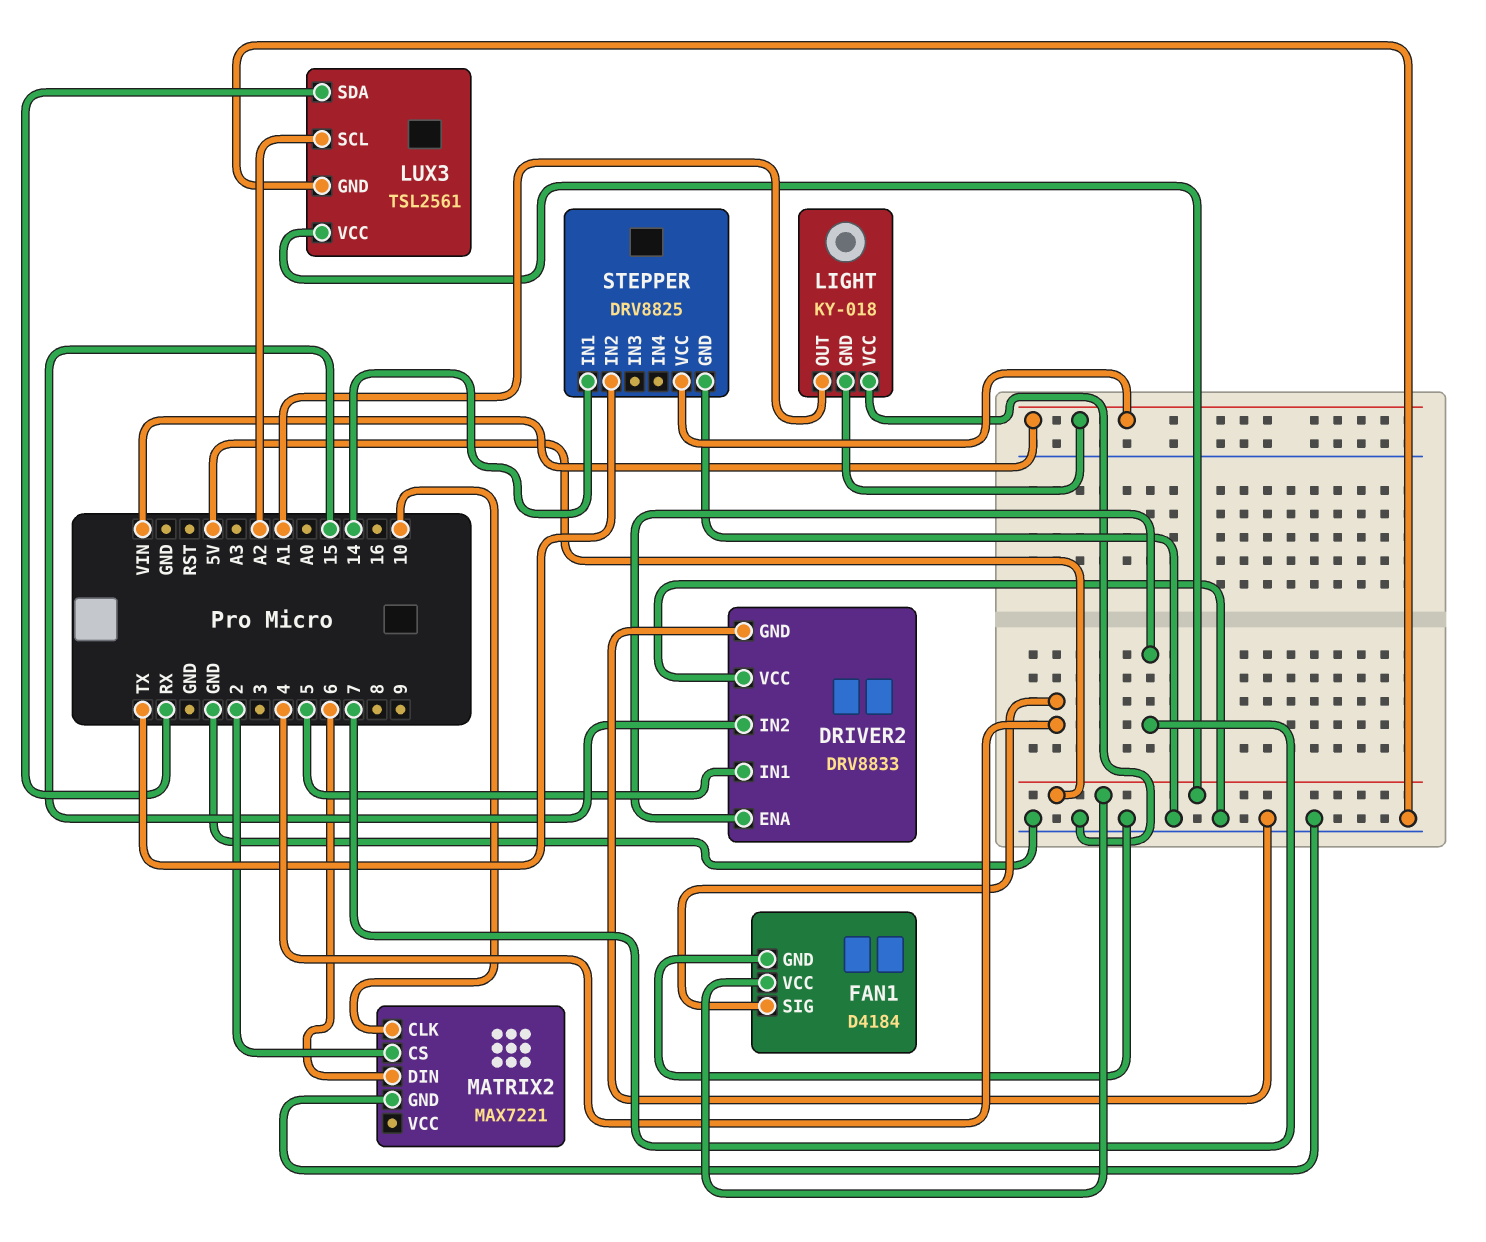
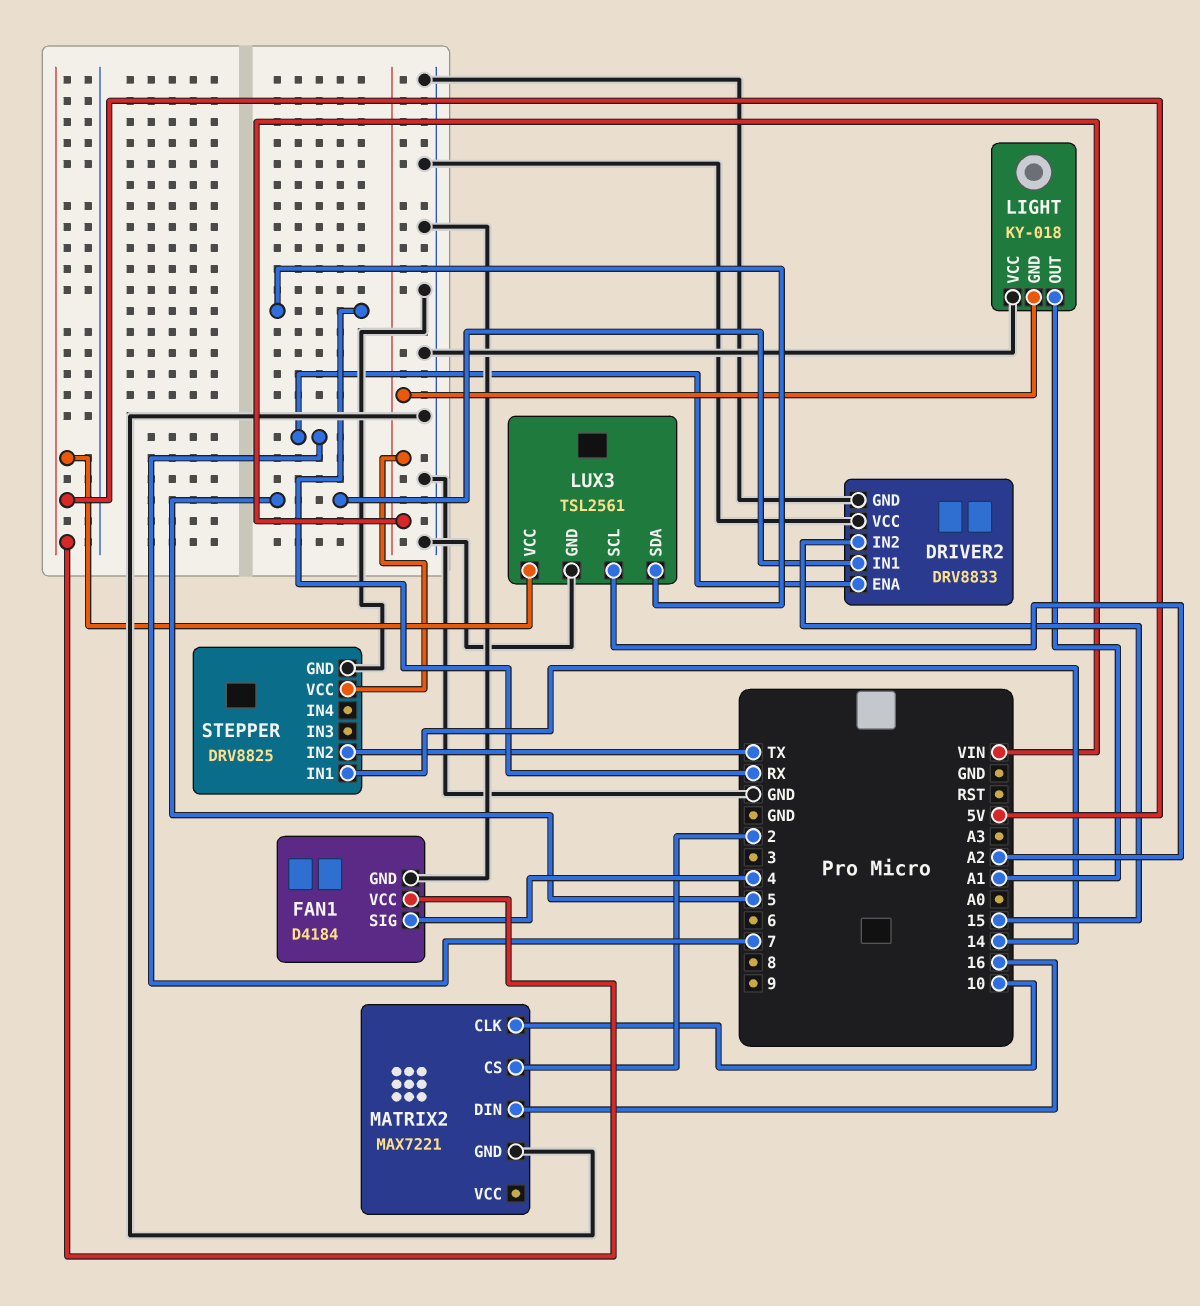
MATRIX2 pin DIN: 6 -> 16

